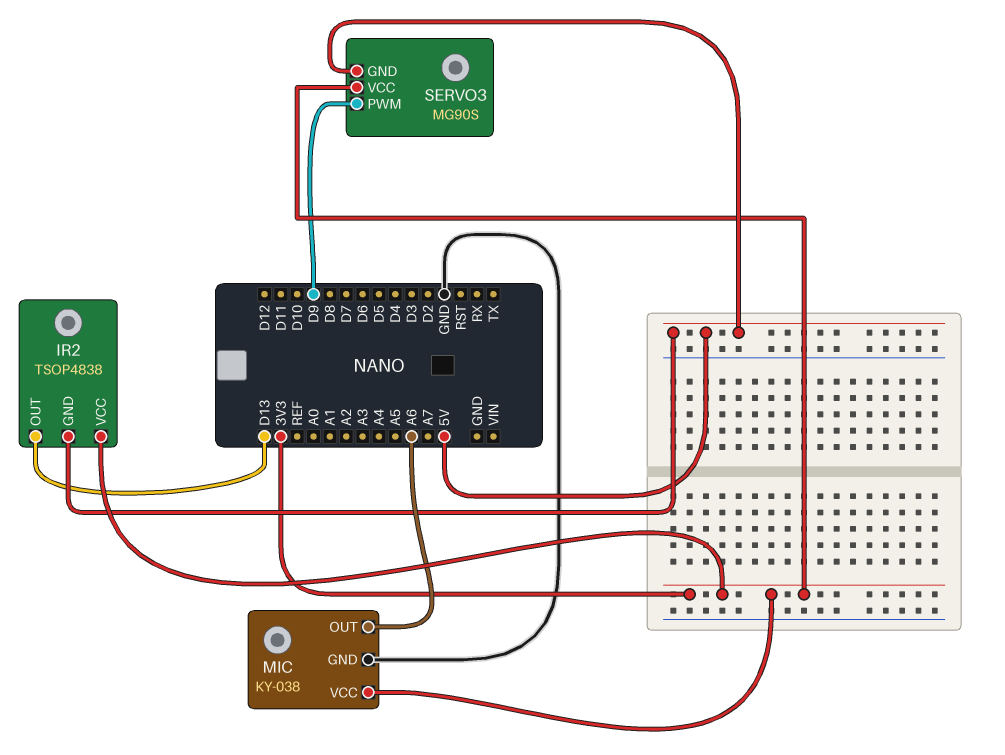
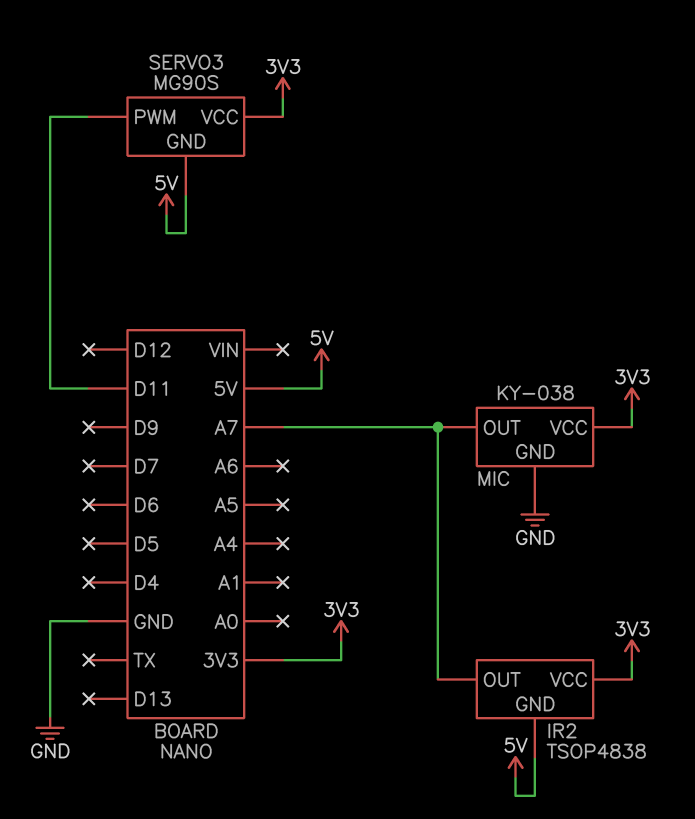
IR2 pin OUT: D13 -> A7
MIC pin OUT: A6 -> A7
SERVO3 pin PWM: D9 -> D11

